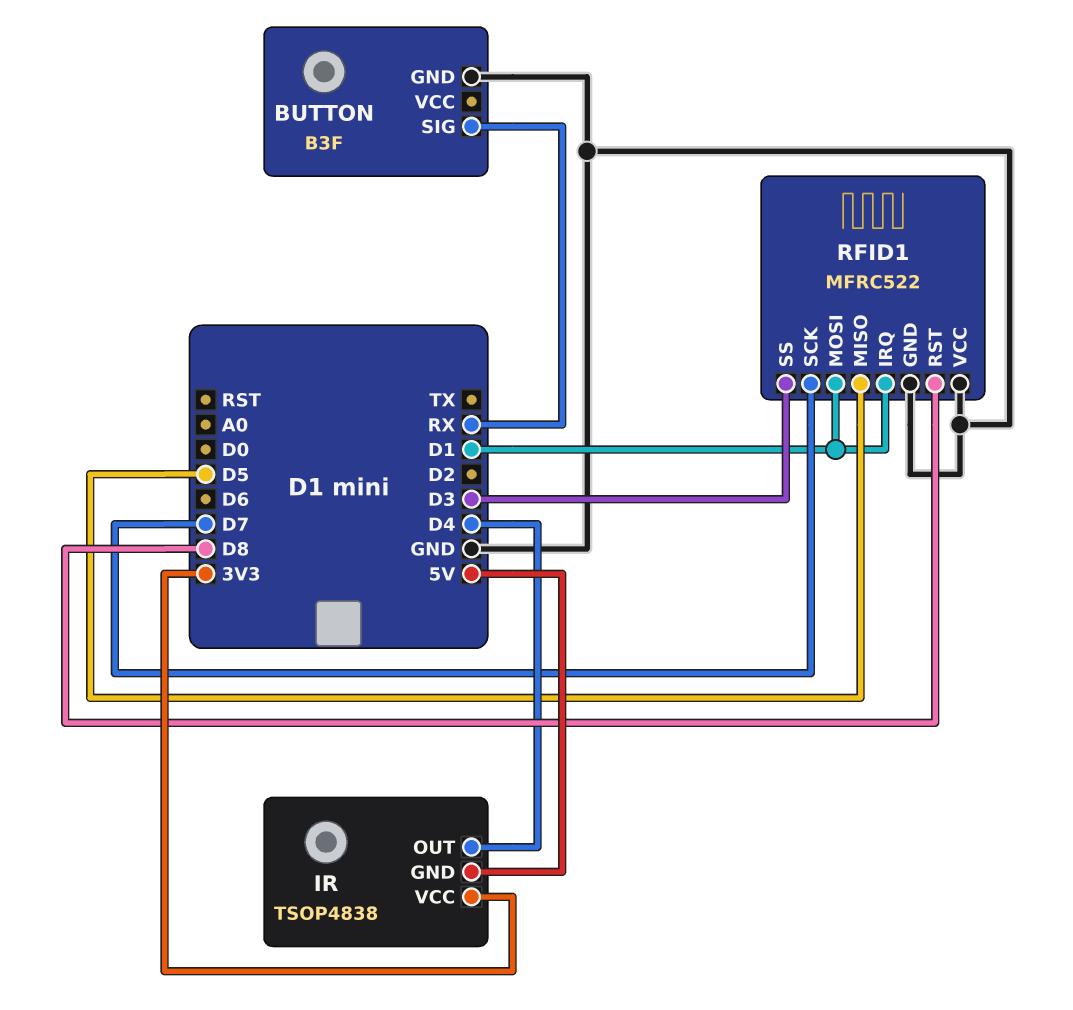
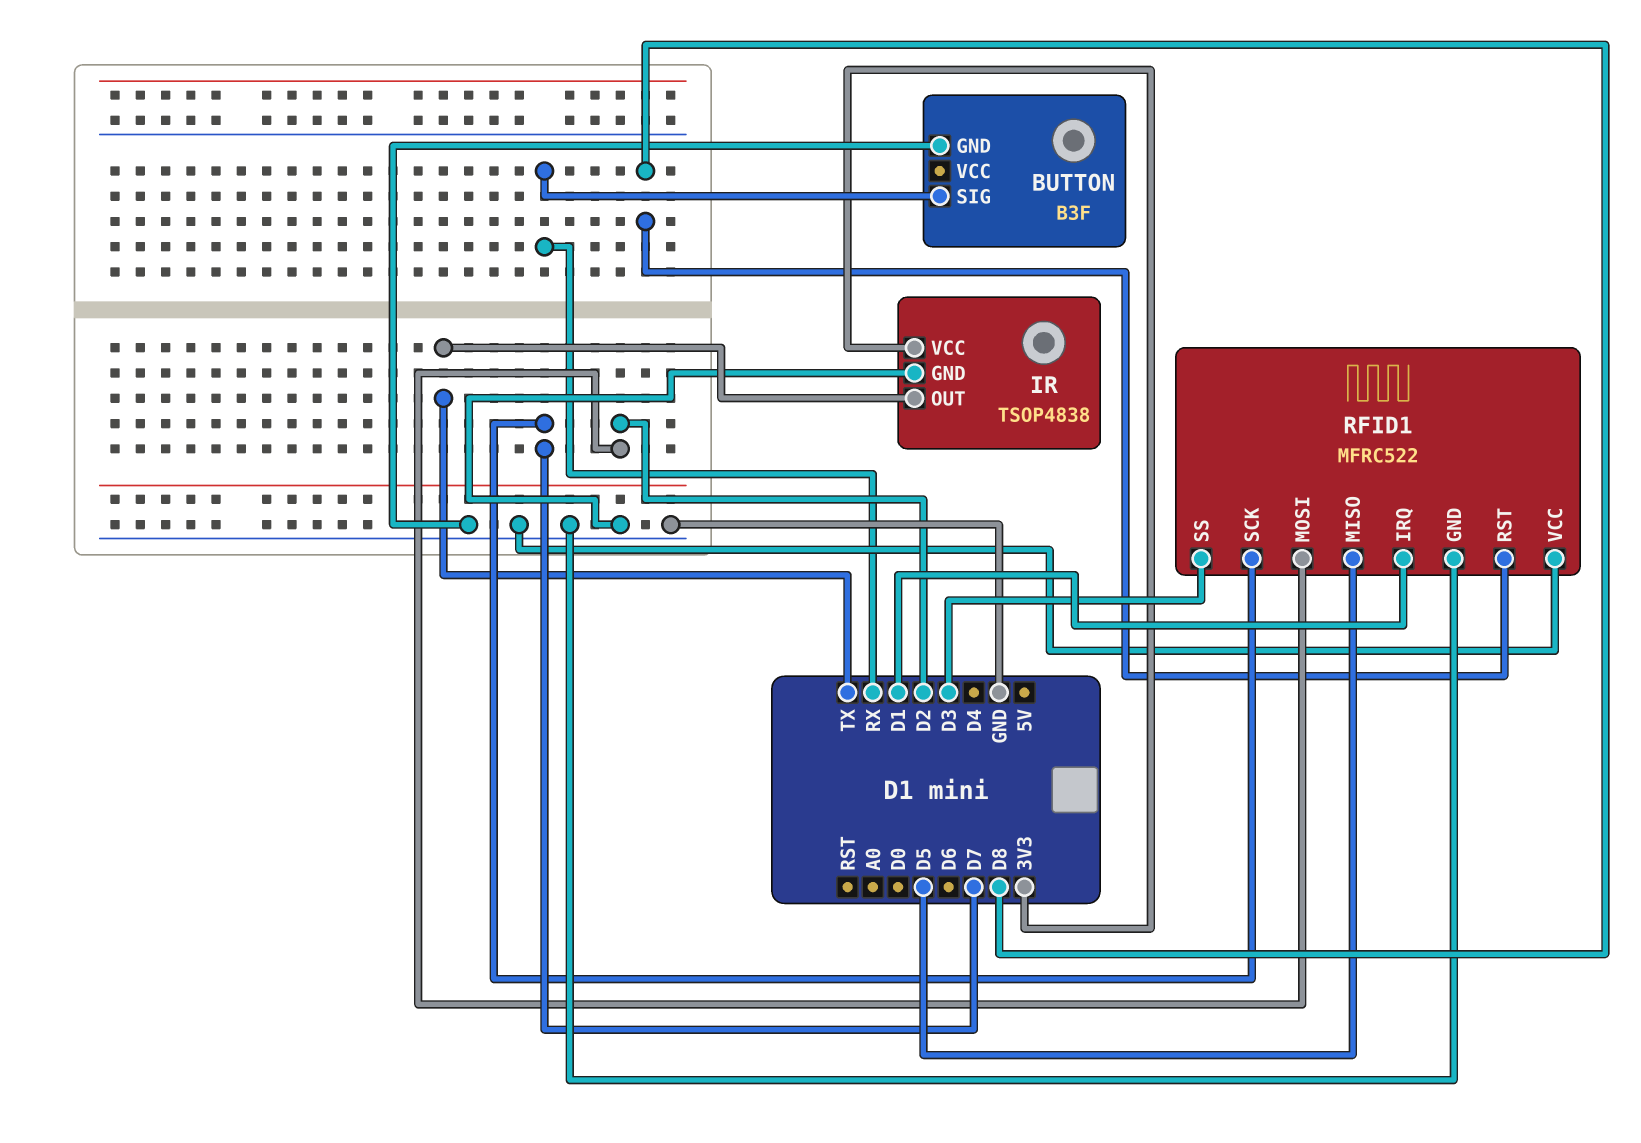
IR pin GND: 5V -> GND
IR pin OUT: D4 -> TX
RFID1 pin MOSI: D1 -> D2

